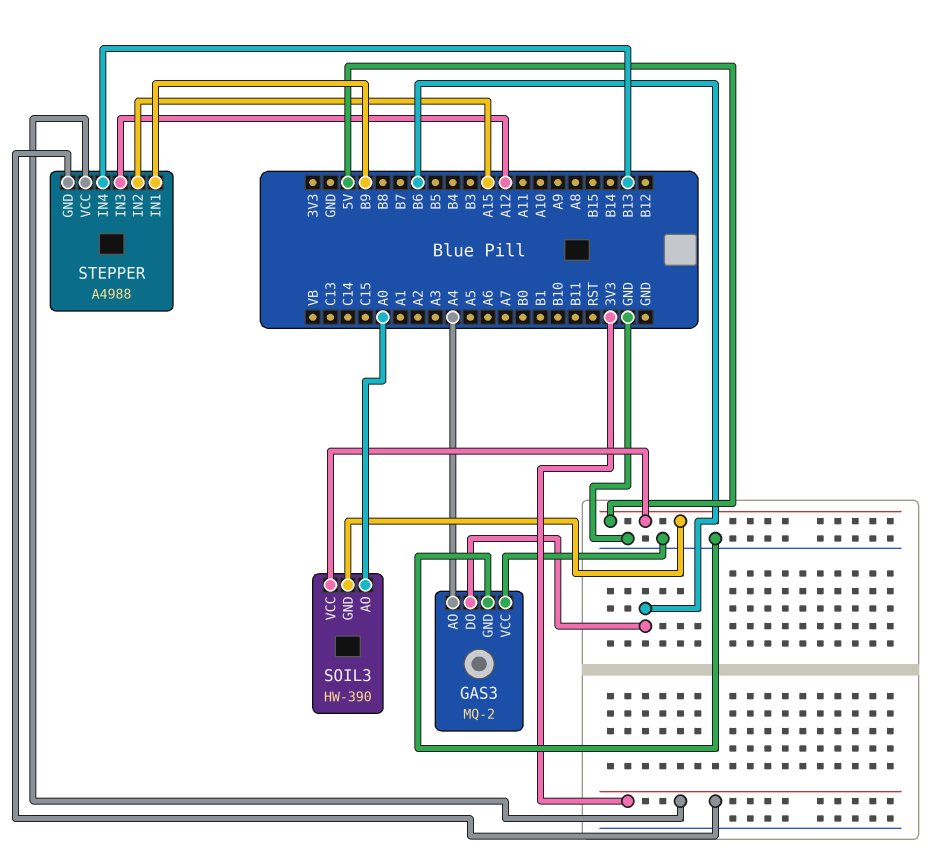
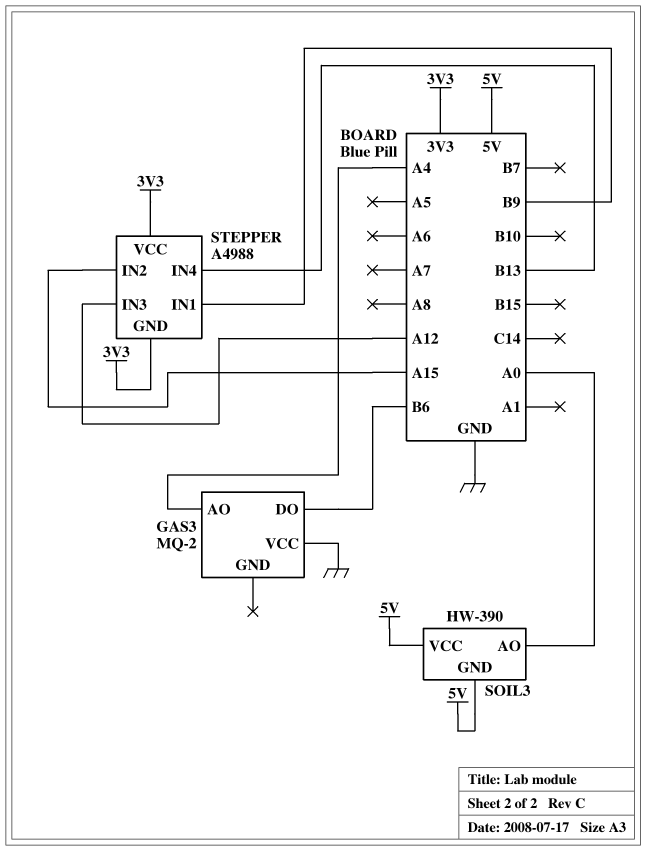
GAS3 pin GND: GND -> none

